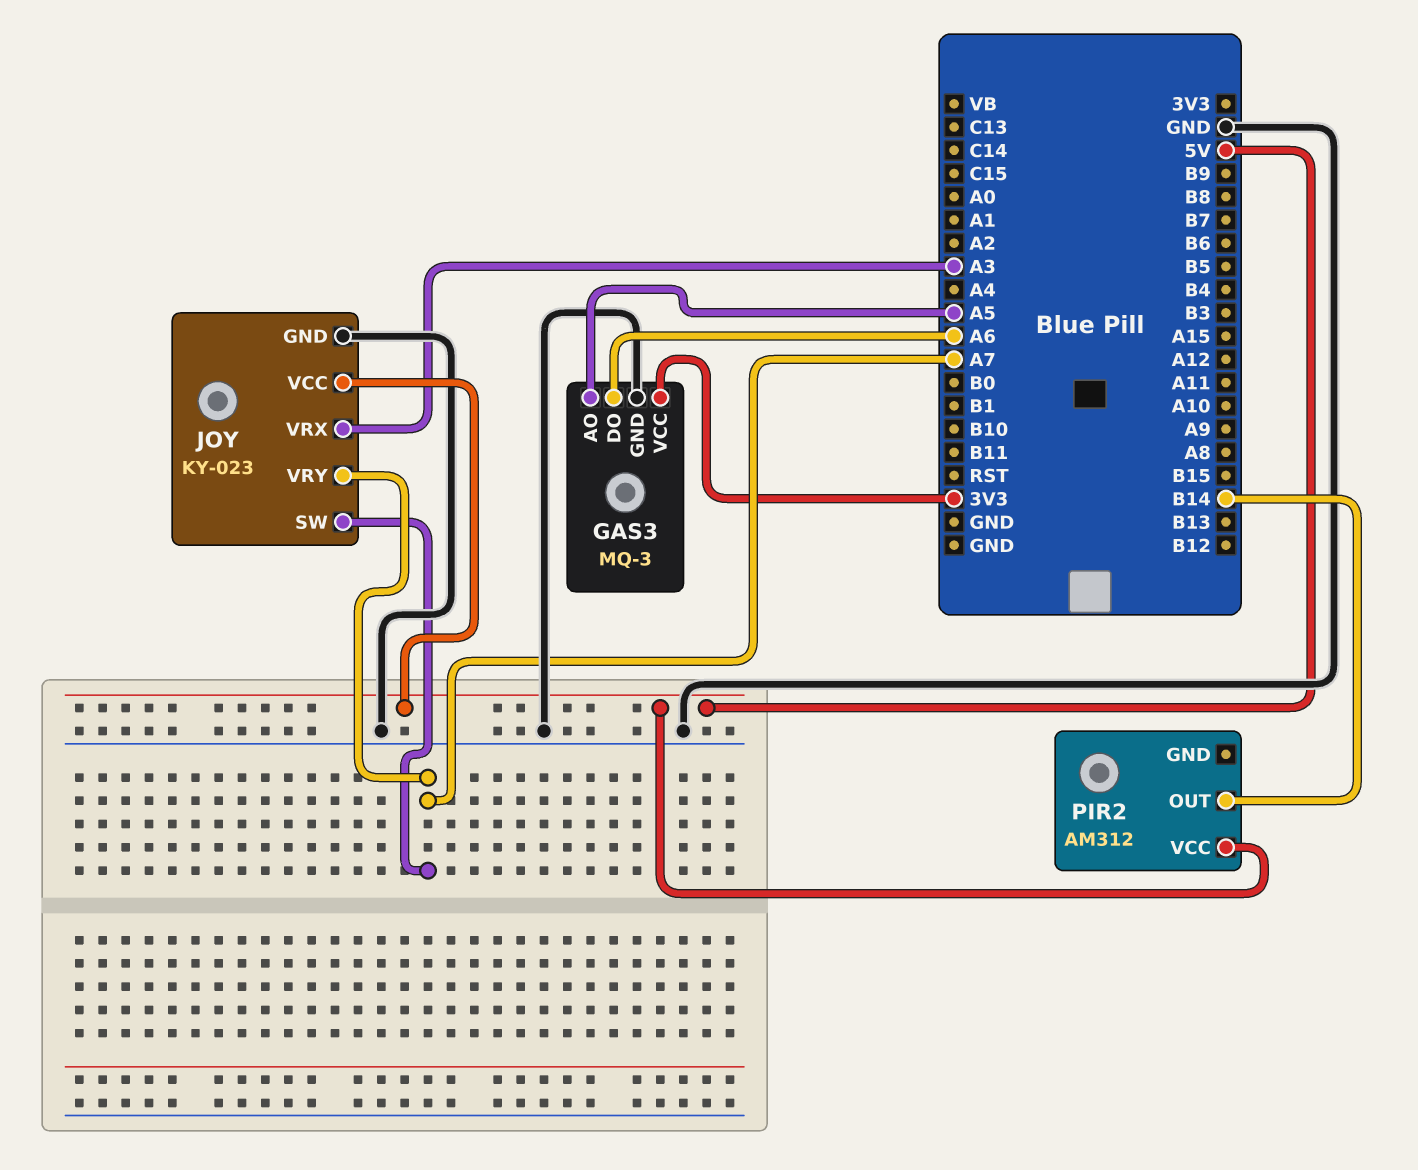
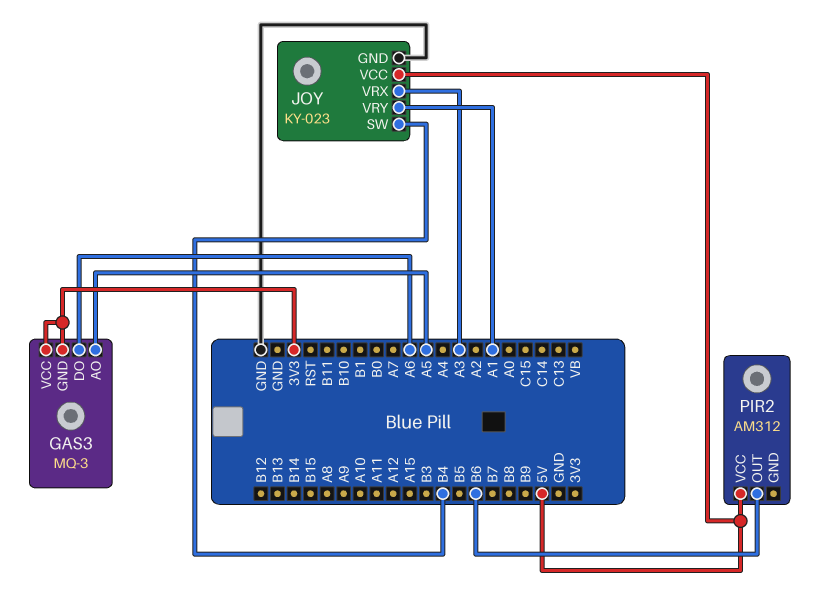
GAS3 pin GND: GND -> 3V3
JOY pin SW: A7 -> B4
JOY pin VRY: A7 -> A1
PIR2 pin OUT: B14 -> B6

